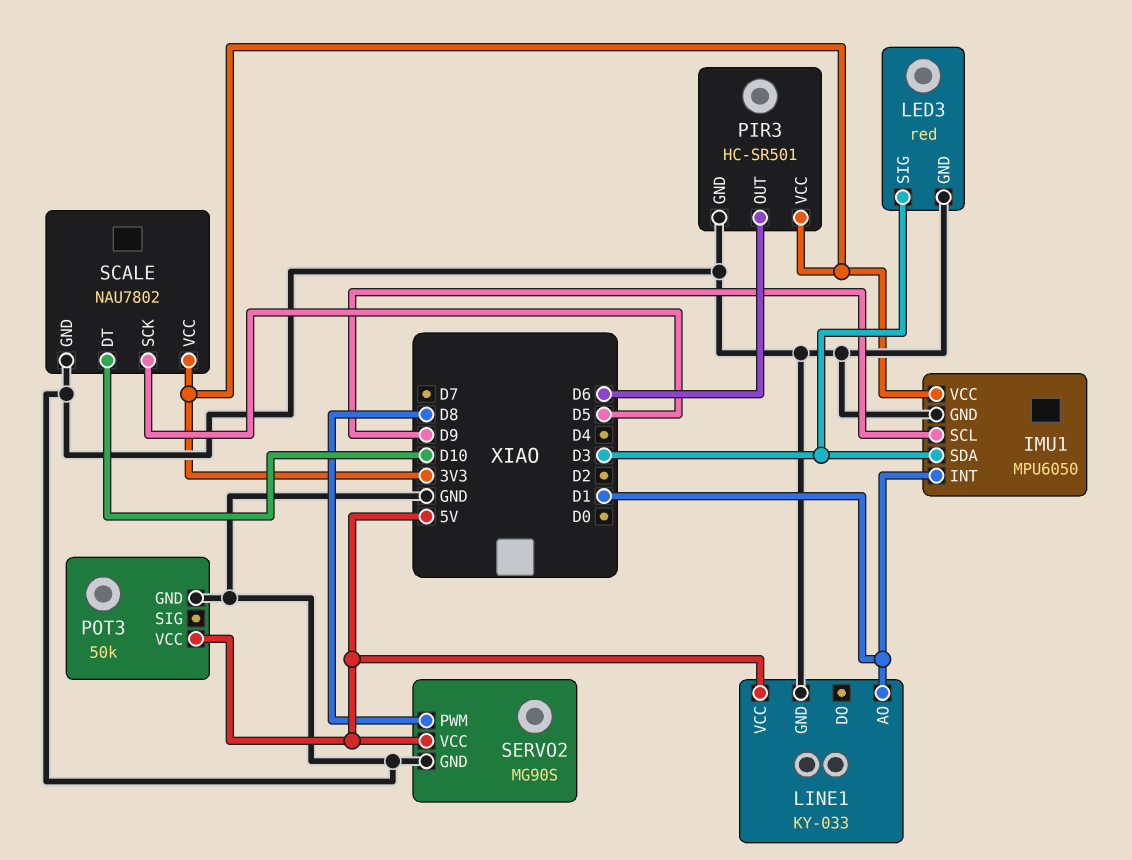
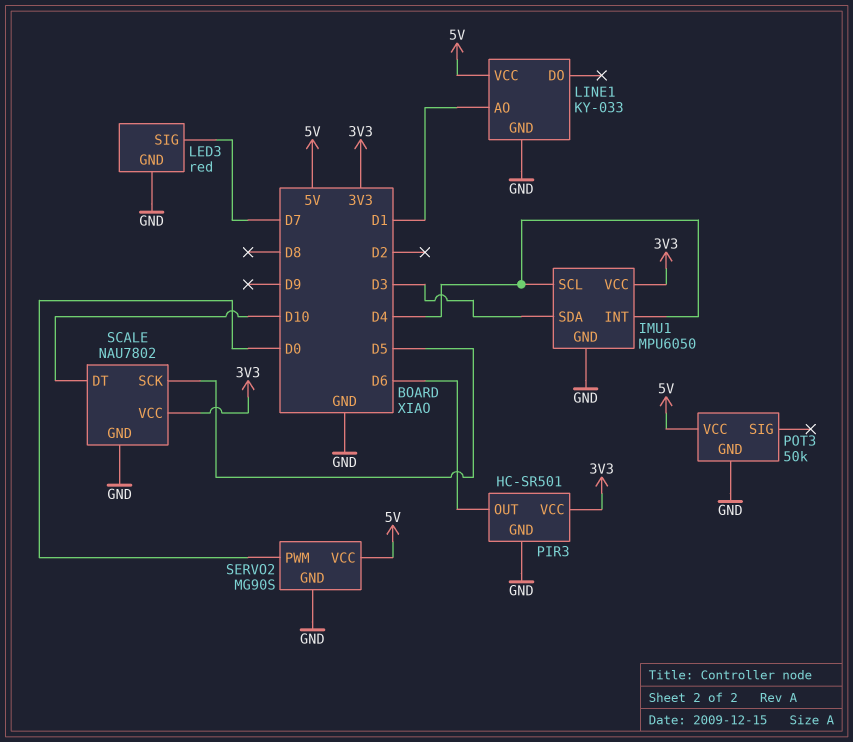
IMU1 pin INT: D1 -> D4
IMU1 pin SCL: D9 -> D4
LED3 pin SIG: D3 -> D7
SERVO2 pin PWM: D8 -> D0

